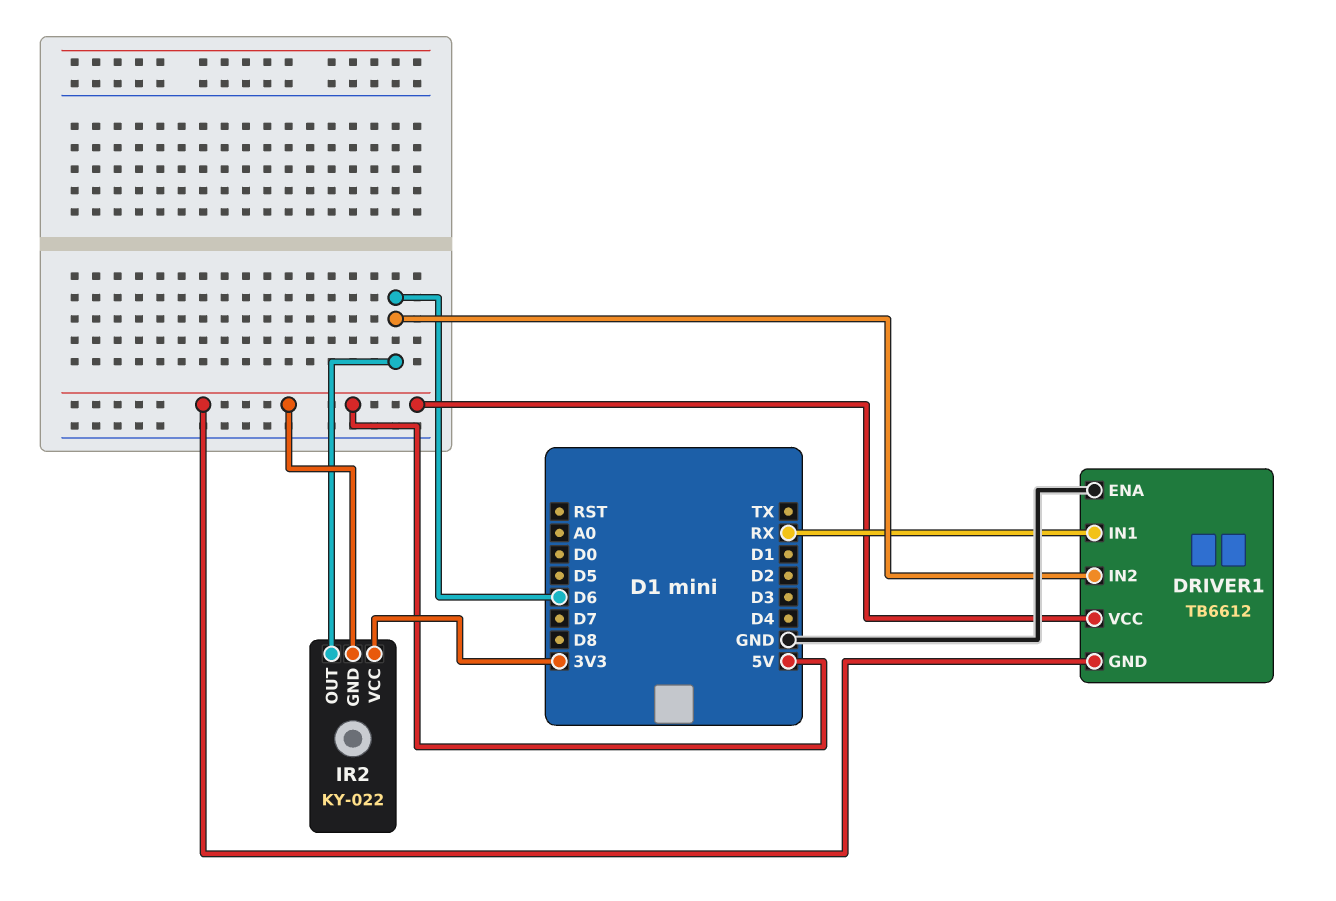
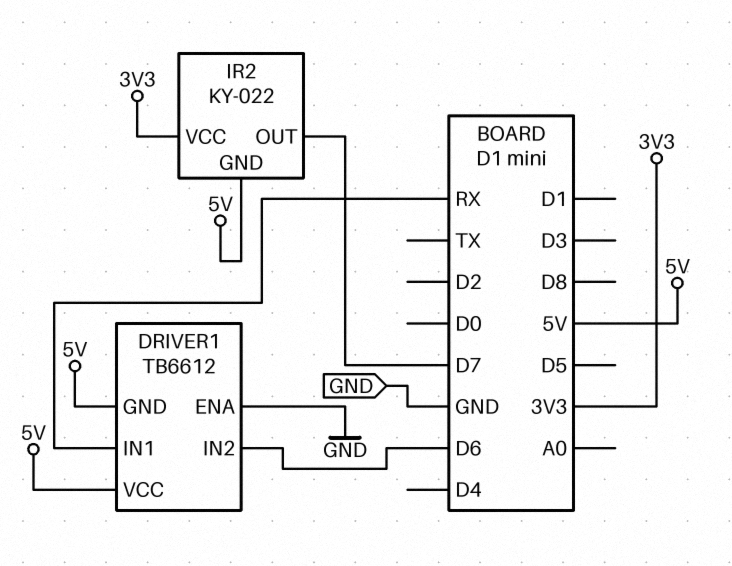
IR2 pin OUT: D6 -> D7

